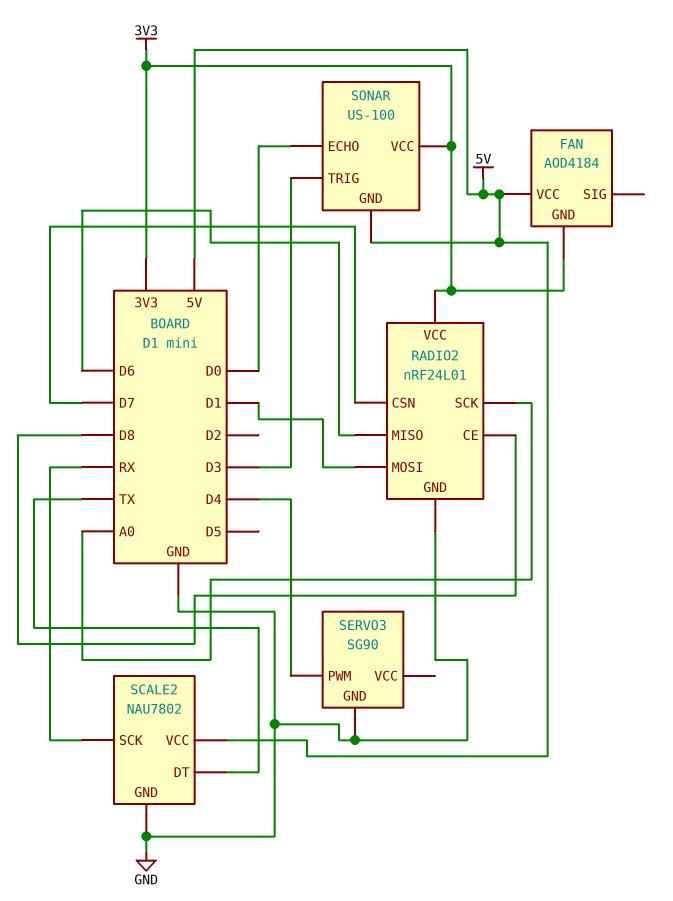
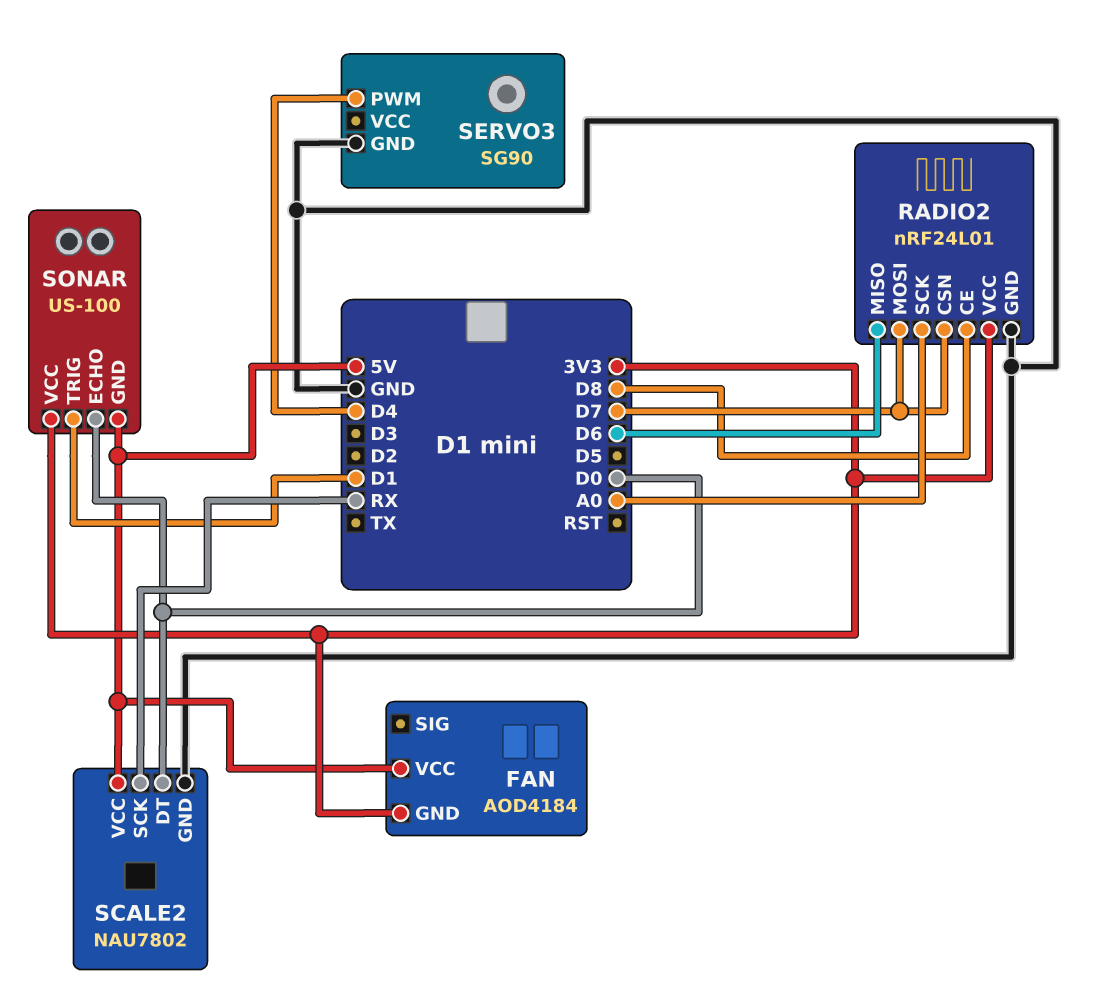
RADIO2 pin MOSI: D1 -> D7
SCALE2 pin DT: TX -> D0
SONAR pin TRIG: D3 -> D1

